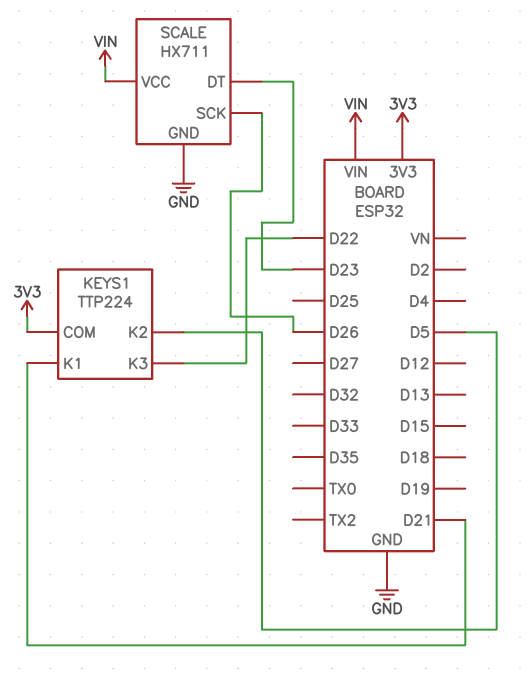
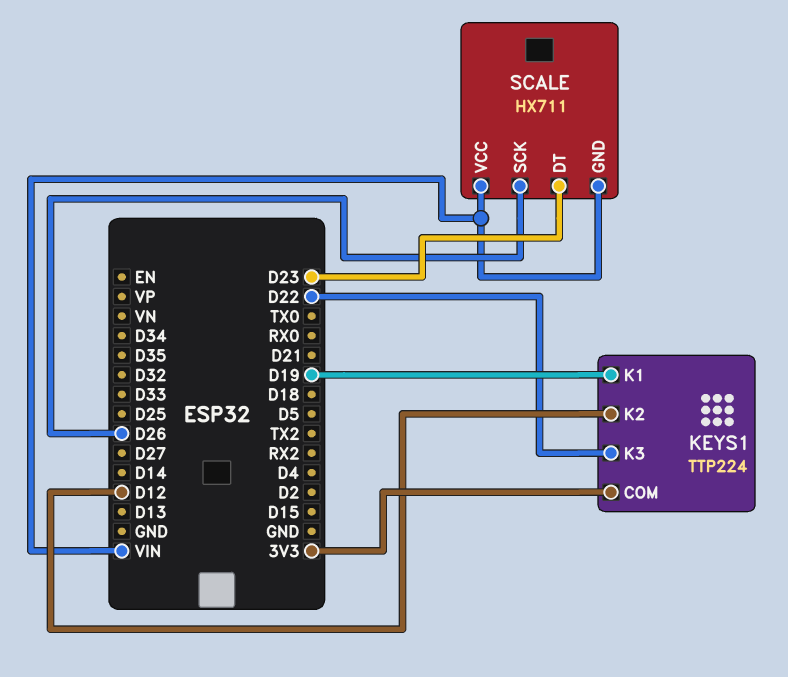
KEYS1 pin K1: D21 -> D19
KEYS1 pin K2: D5 -> D12
SCALE pin GND: GND -> VIN

